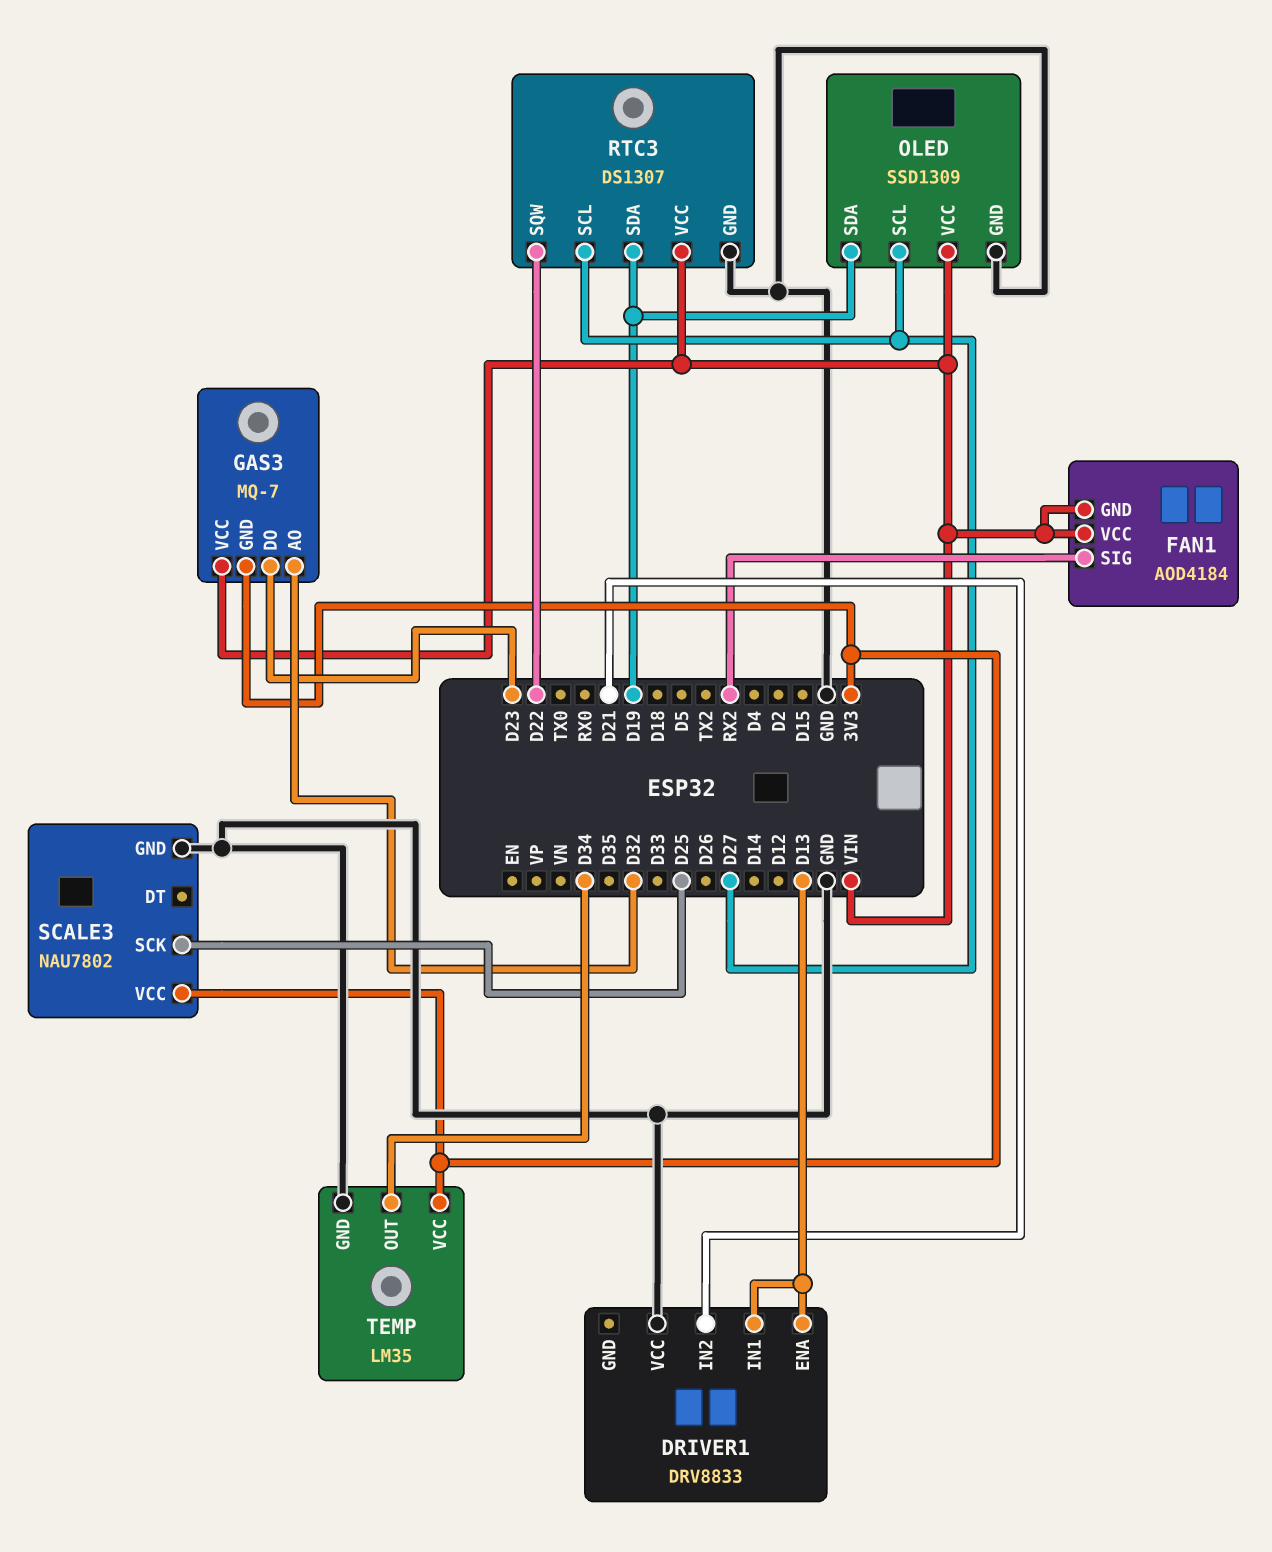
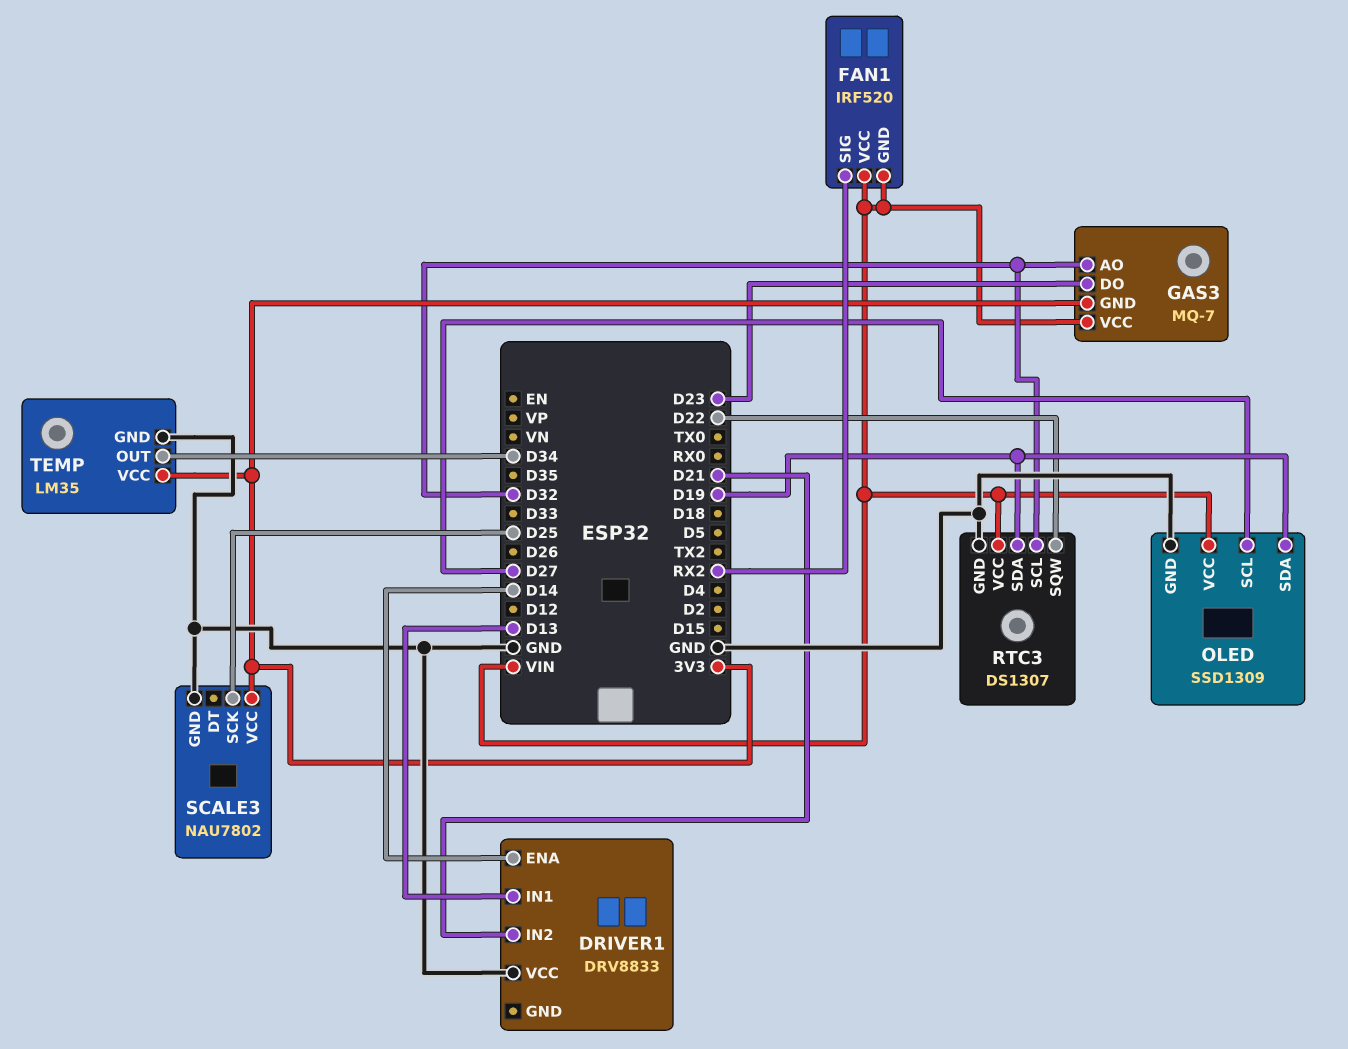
DRIVER1 pin ENA: D13 -> D14
FAN1: AOD4184 -> IRF520
RTC3 pin SCL: D27 -> D32

